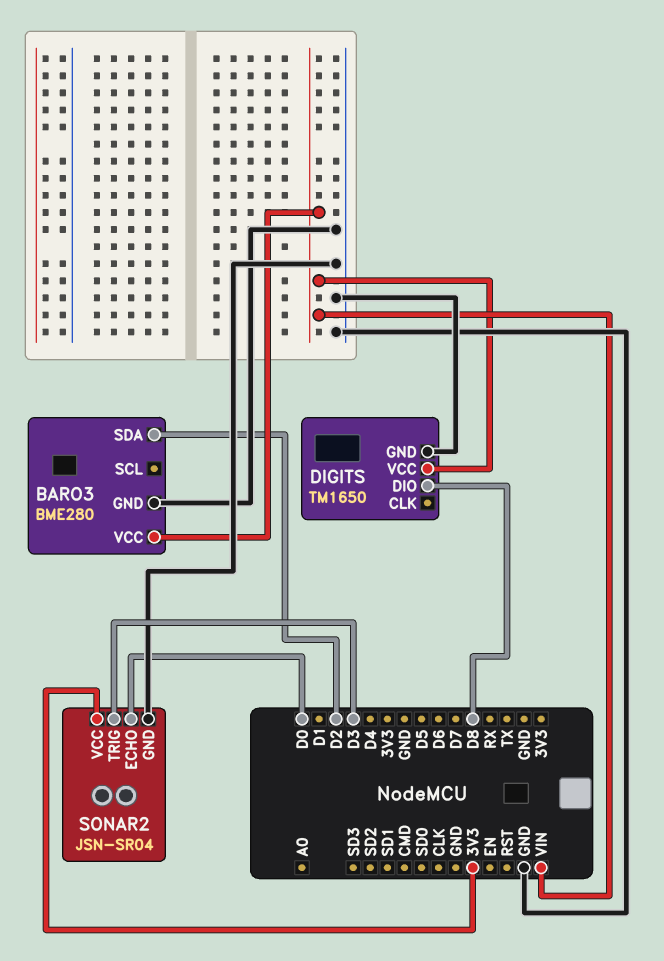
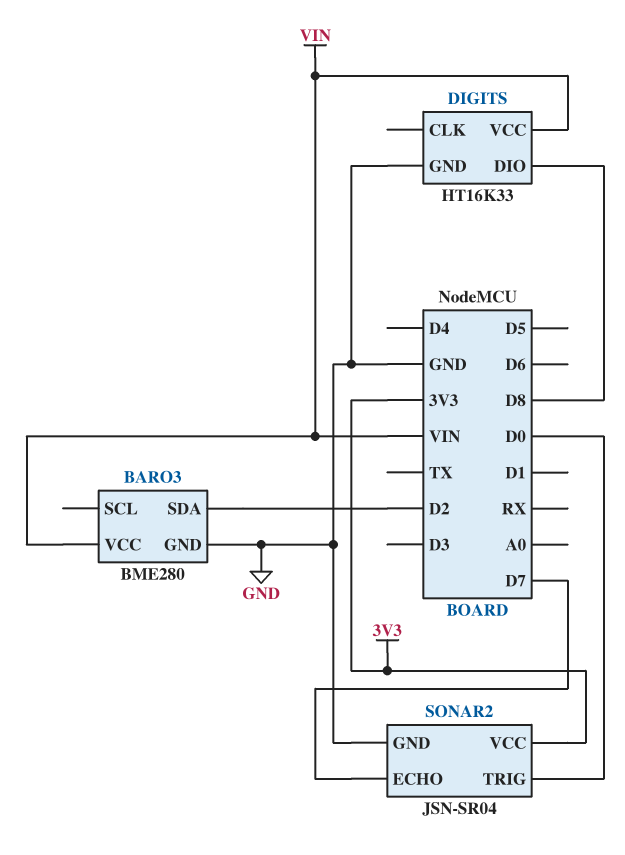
DIGITS: TM1650 -> HT16K33
SONAR2 pin ECHO: D0 -> D7
SONAR2 pin TRIG: D3 -> D0

